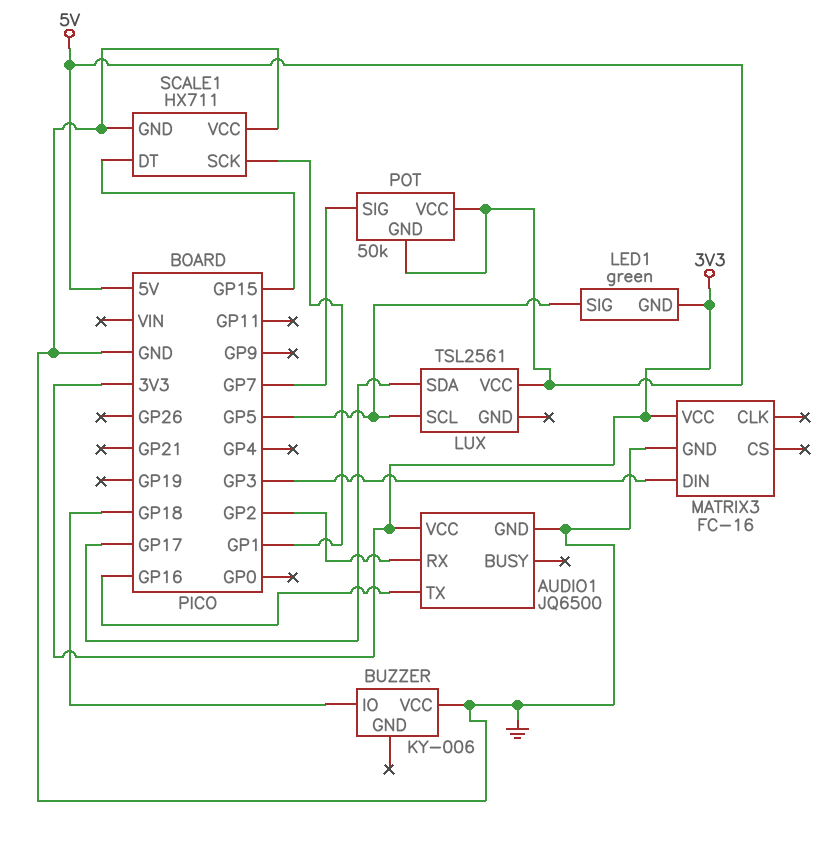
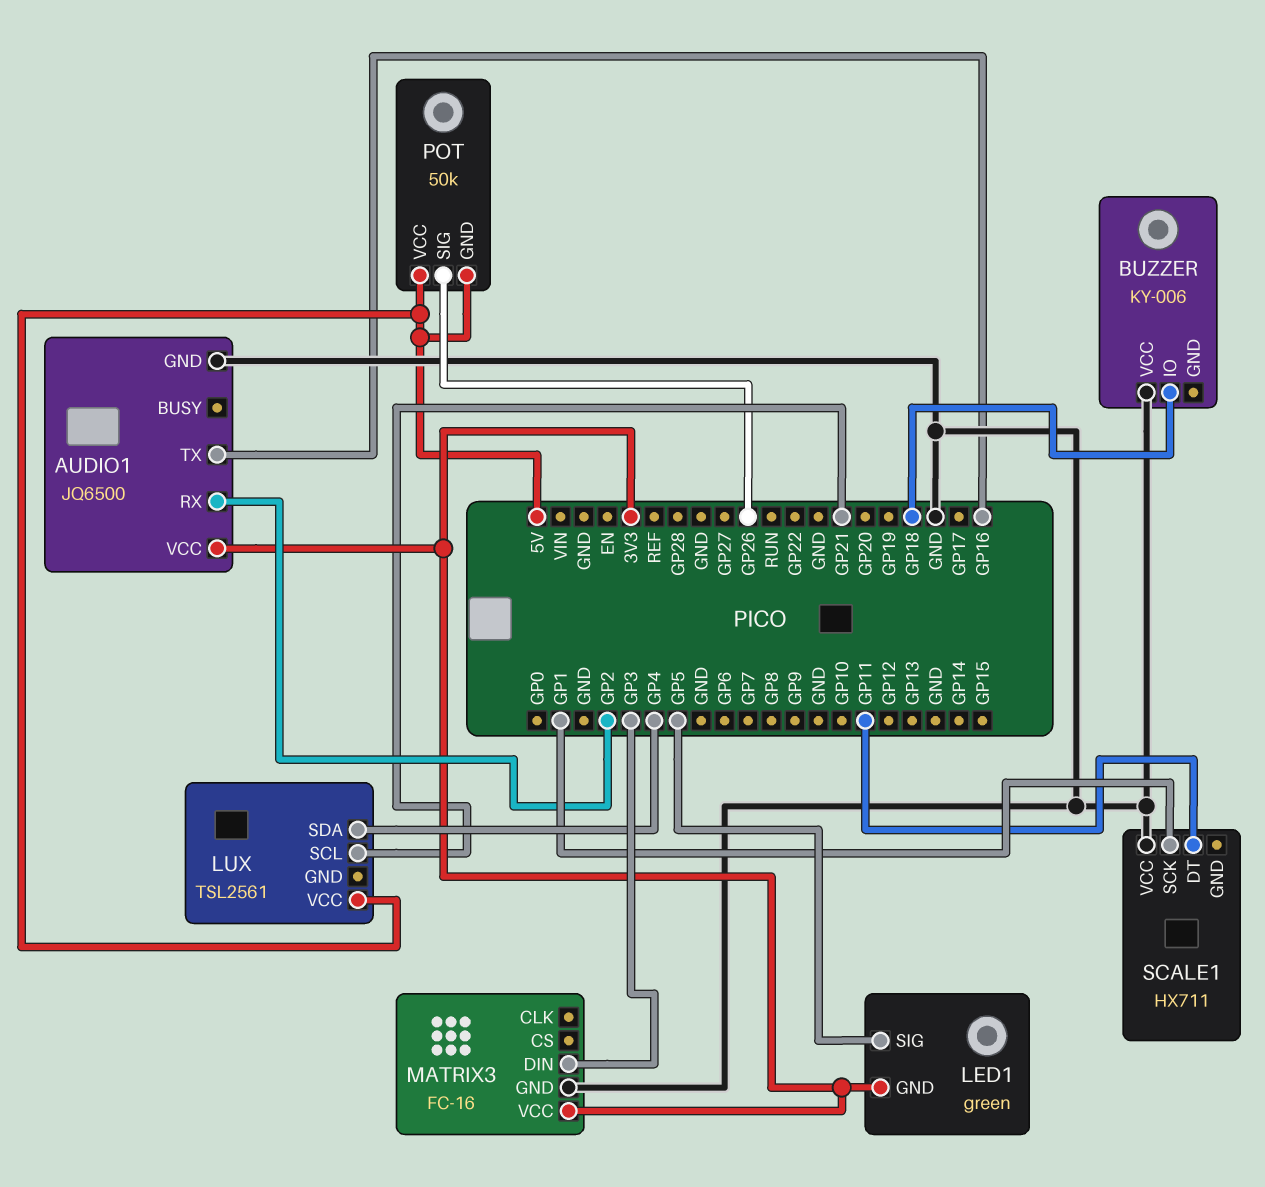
LUX pin SCL: GP5 -> GP21
LUX pin SDA: GP17 -> GP4
POT pin SIG: GP7 -> GP26
SCALE1 pin DT: GP15 -> GP11
SCALE1 pin GND: GND -> none

